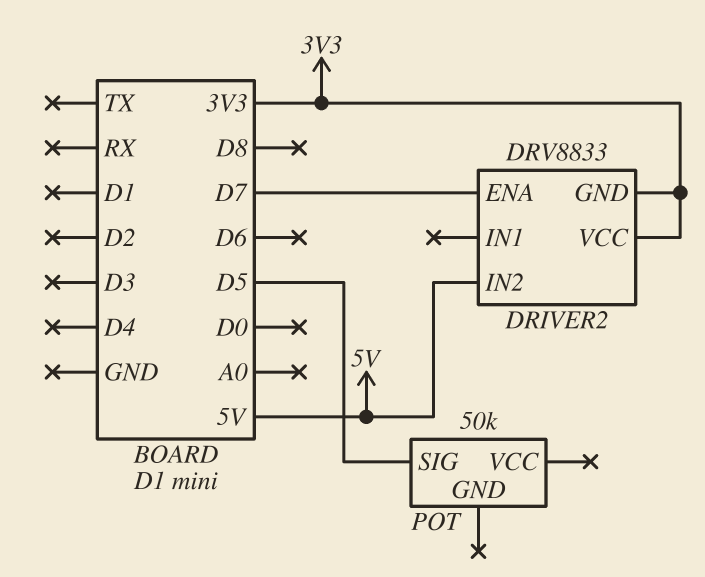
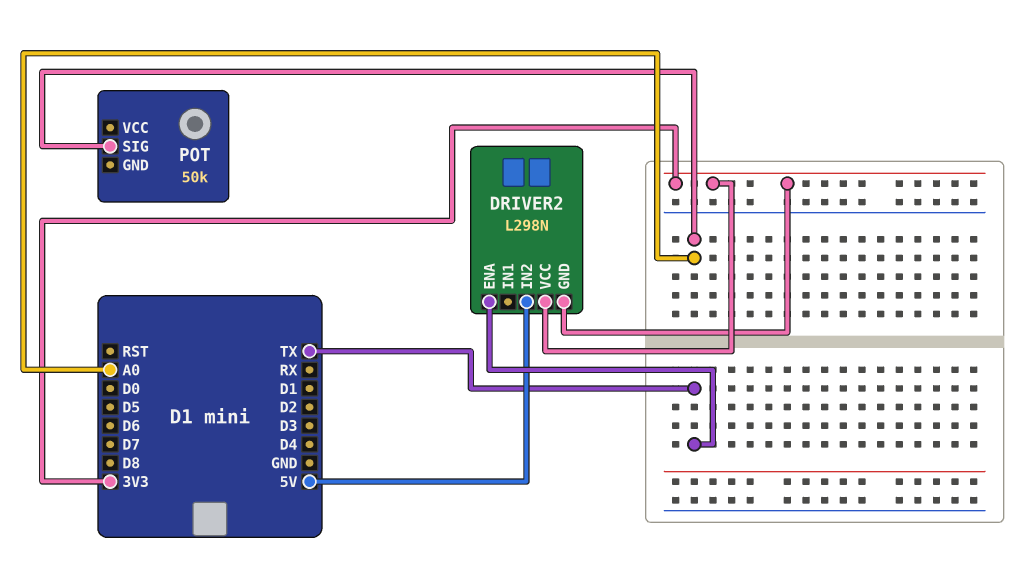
DRIVER2: DRV8833 -> L298N
DRIVER2 pin ENA: D7 -> TX
POT pin SIG: D5 -> A0

